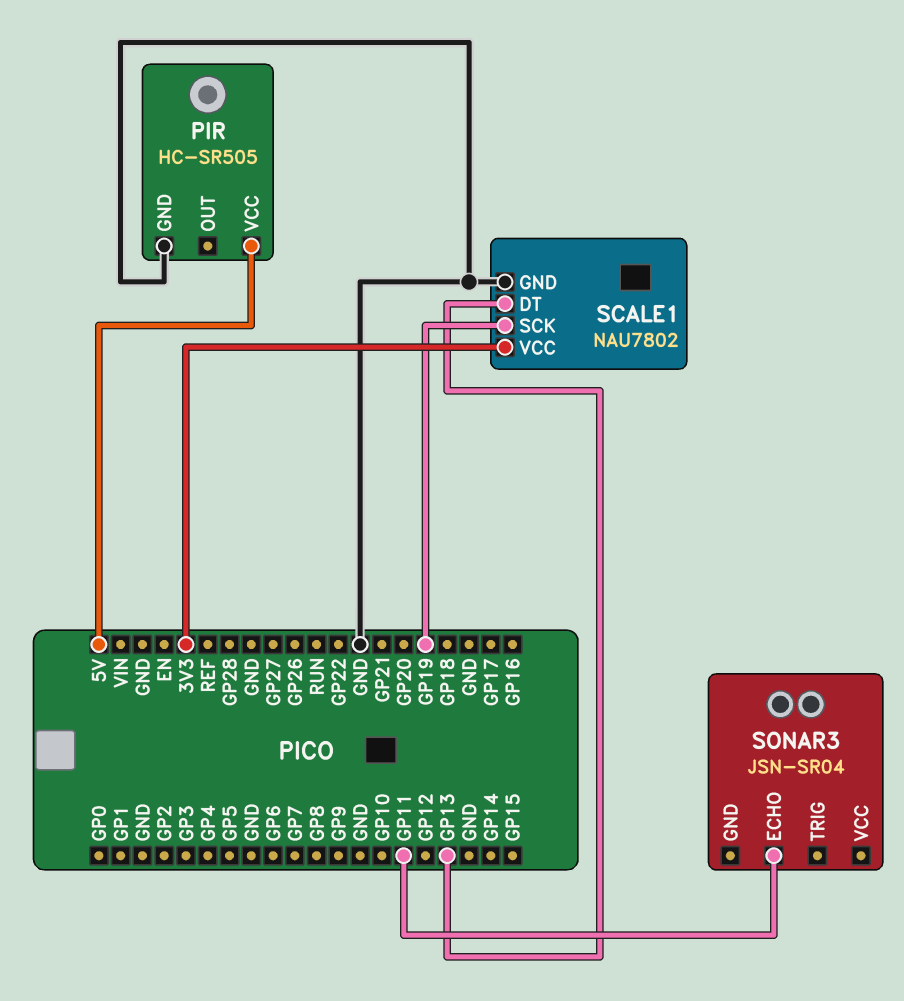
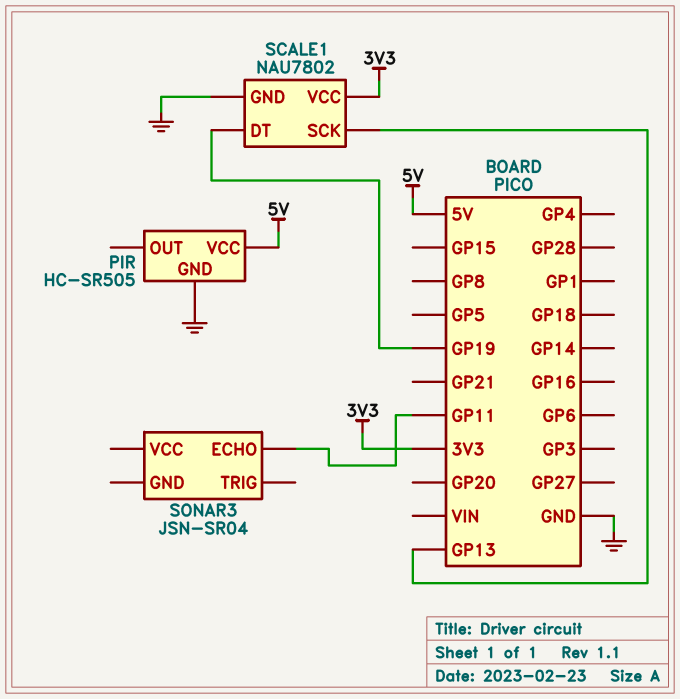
SCALE1 pin DT: GP13 -> GP19
SCALE1 pin SCK: GP19 -> GP13

